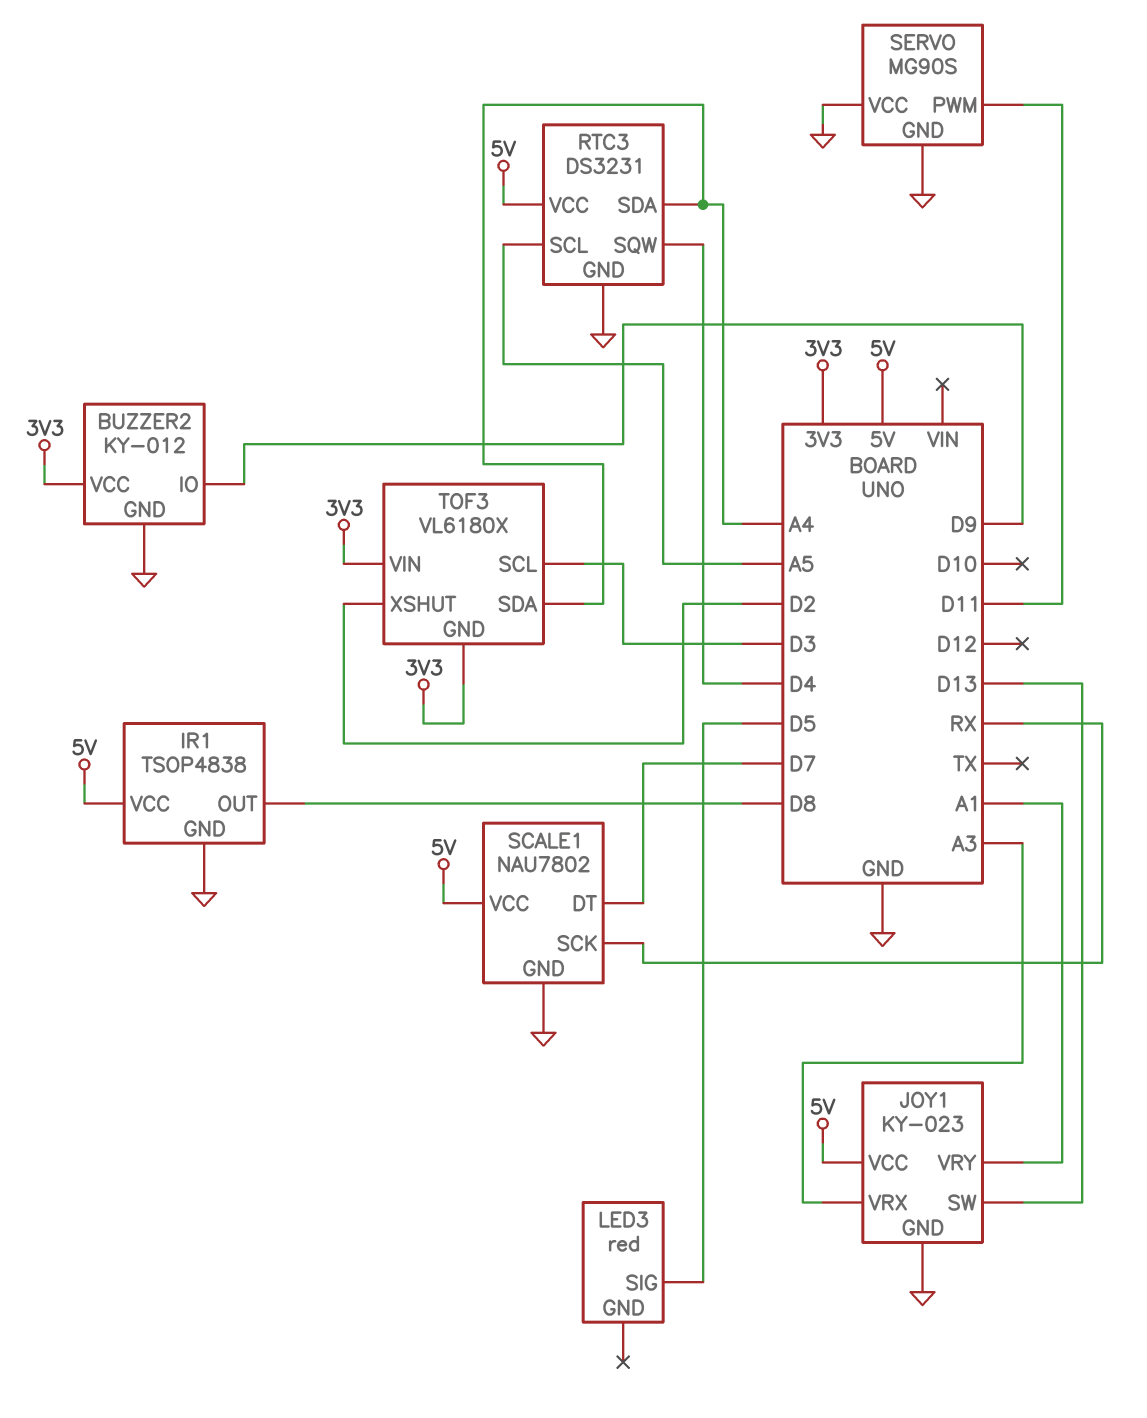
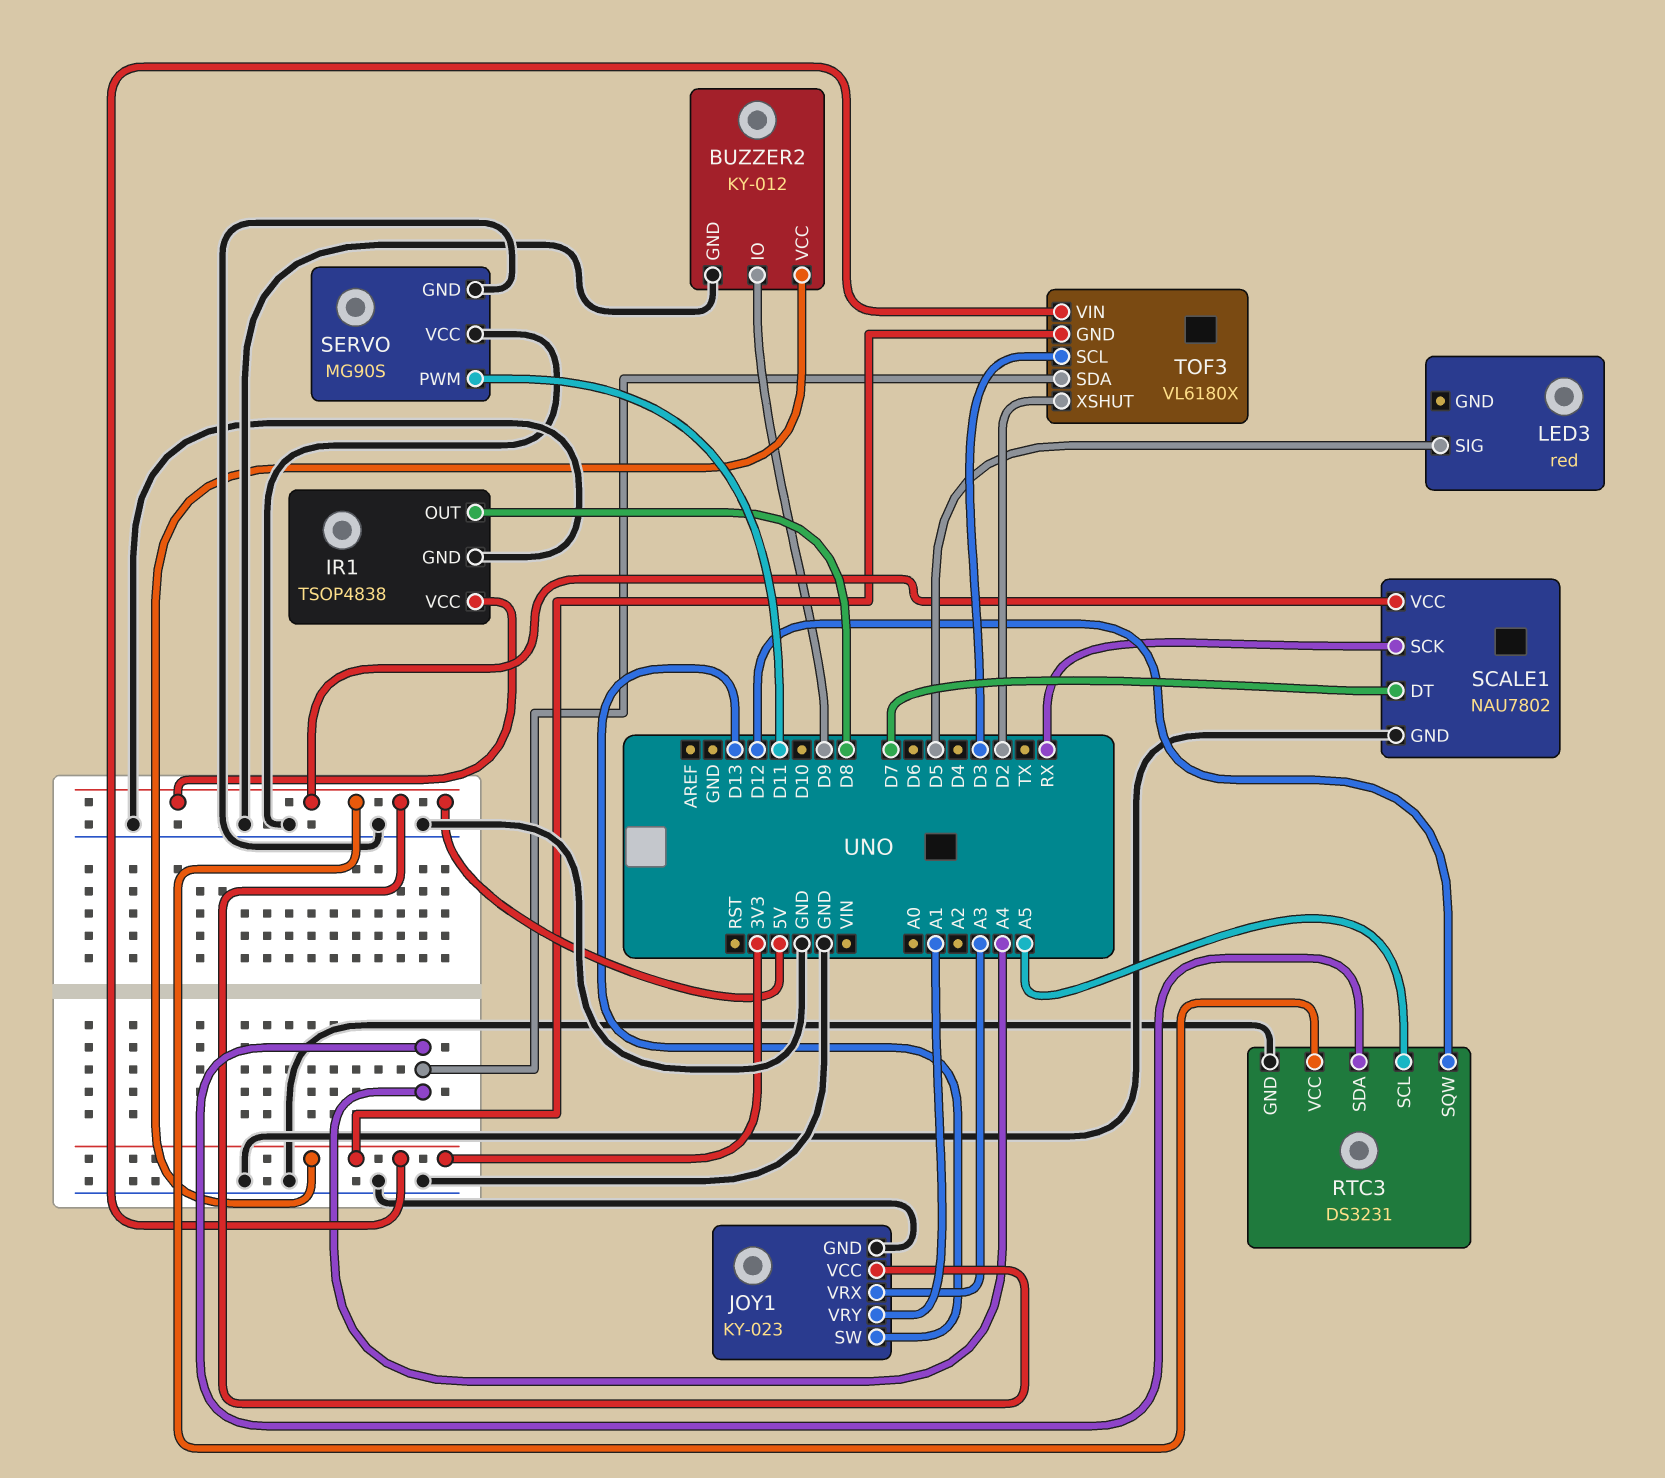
RTC3 pin SQW: D4 -> D12

